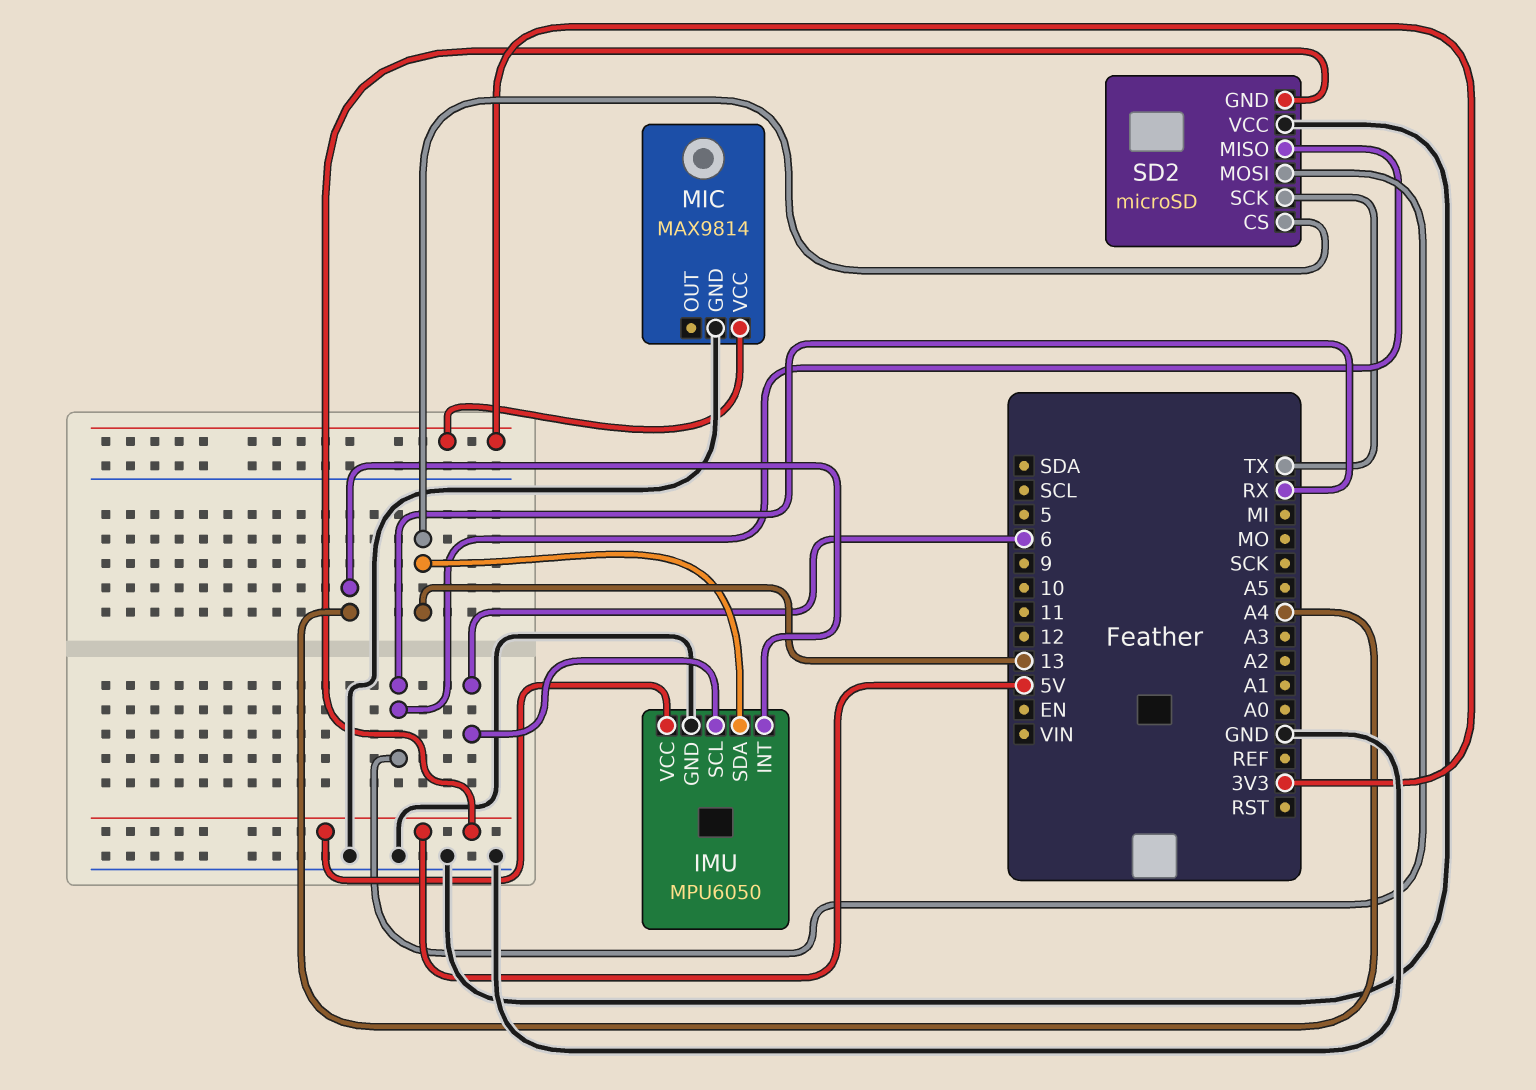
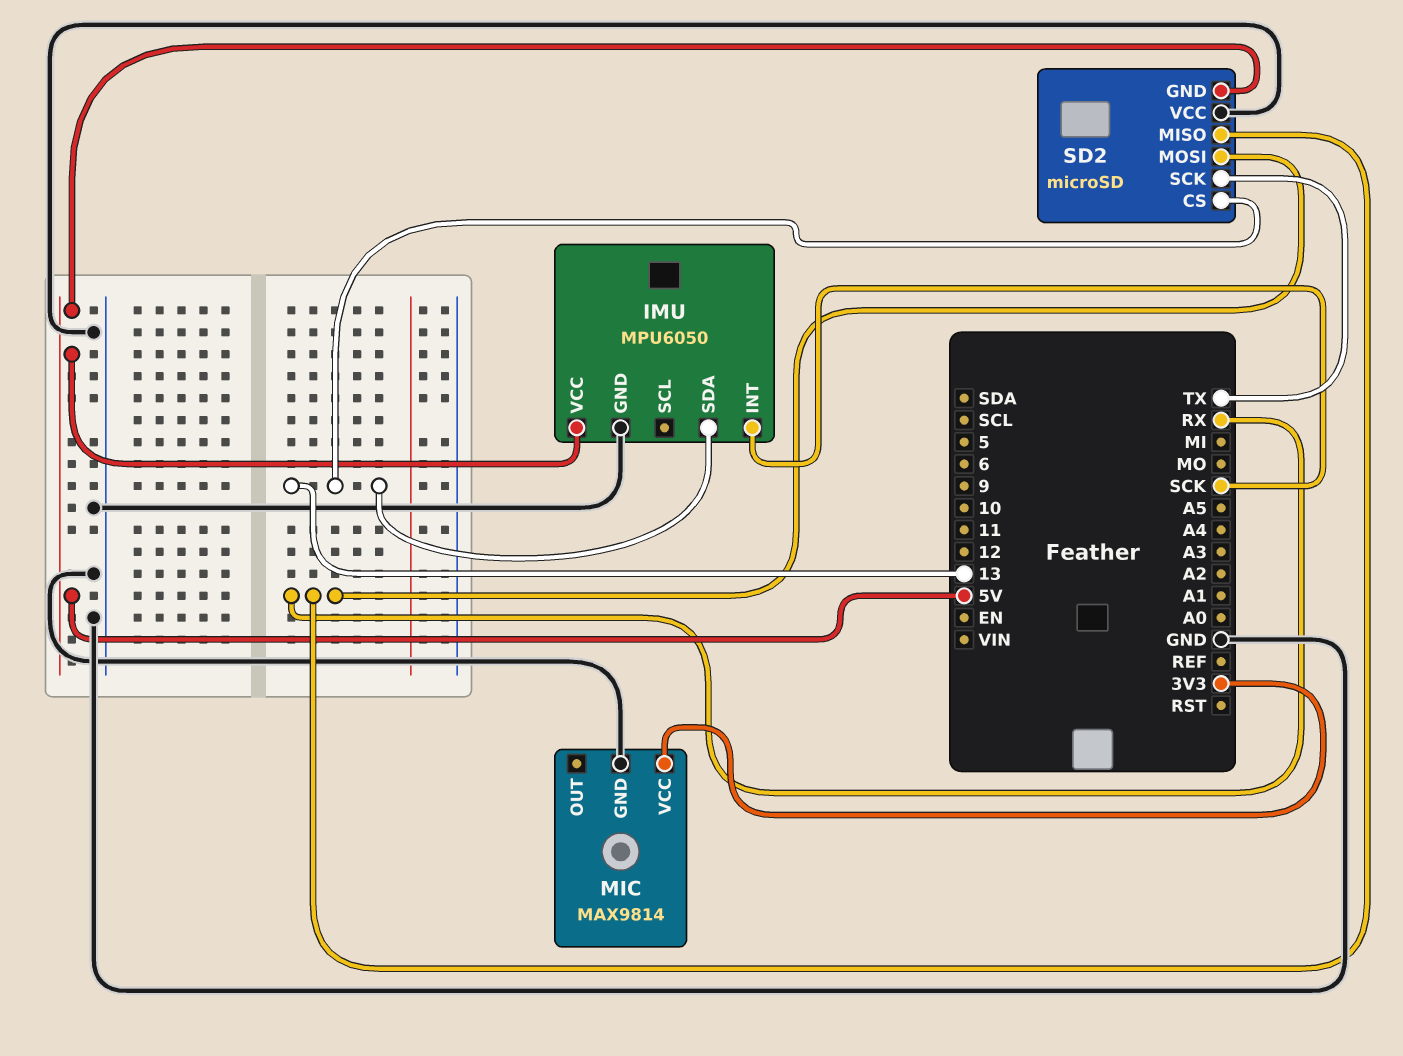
IMU pin INT: A4 -> SCK
IMU pin SCL: 6 -> none

